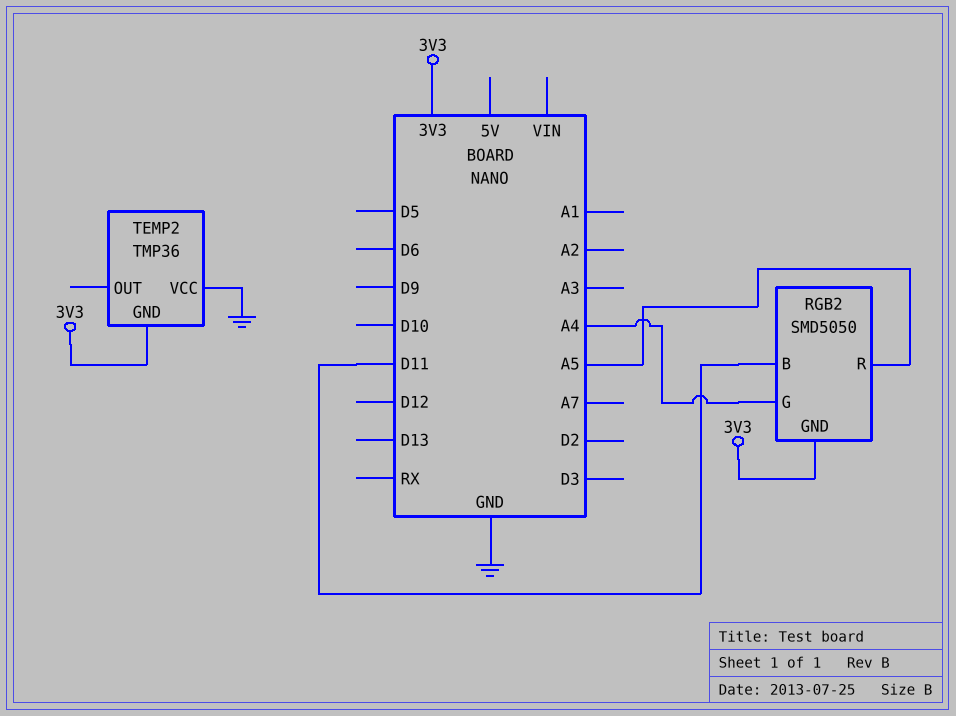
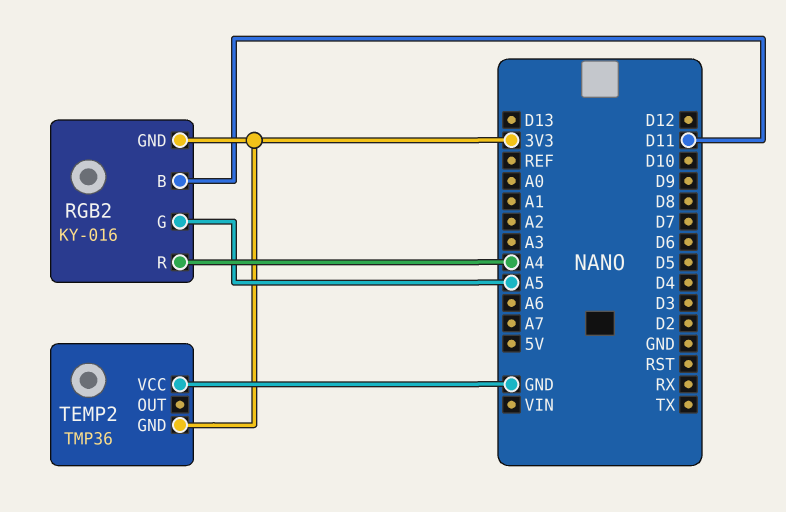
RGB2: SMD5050 -> KY-016
RGB2 pin G: A4 -> A5
RGB2 pin R: A5 -> A4

